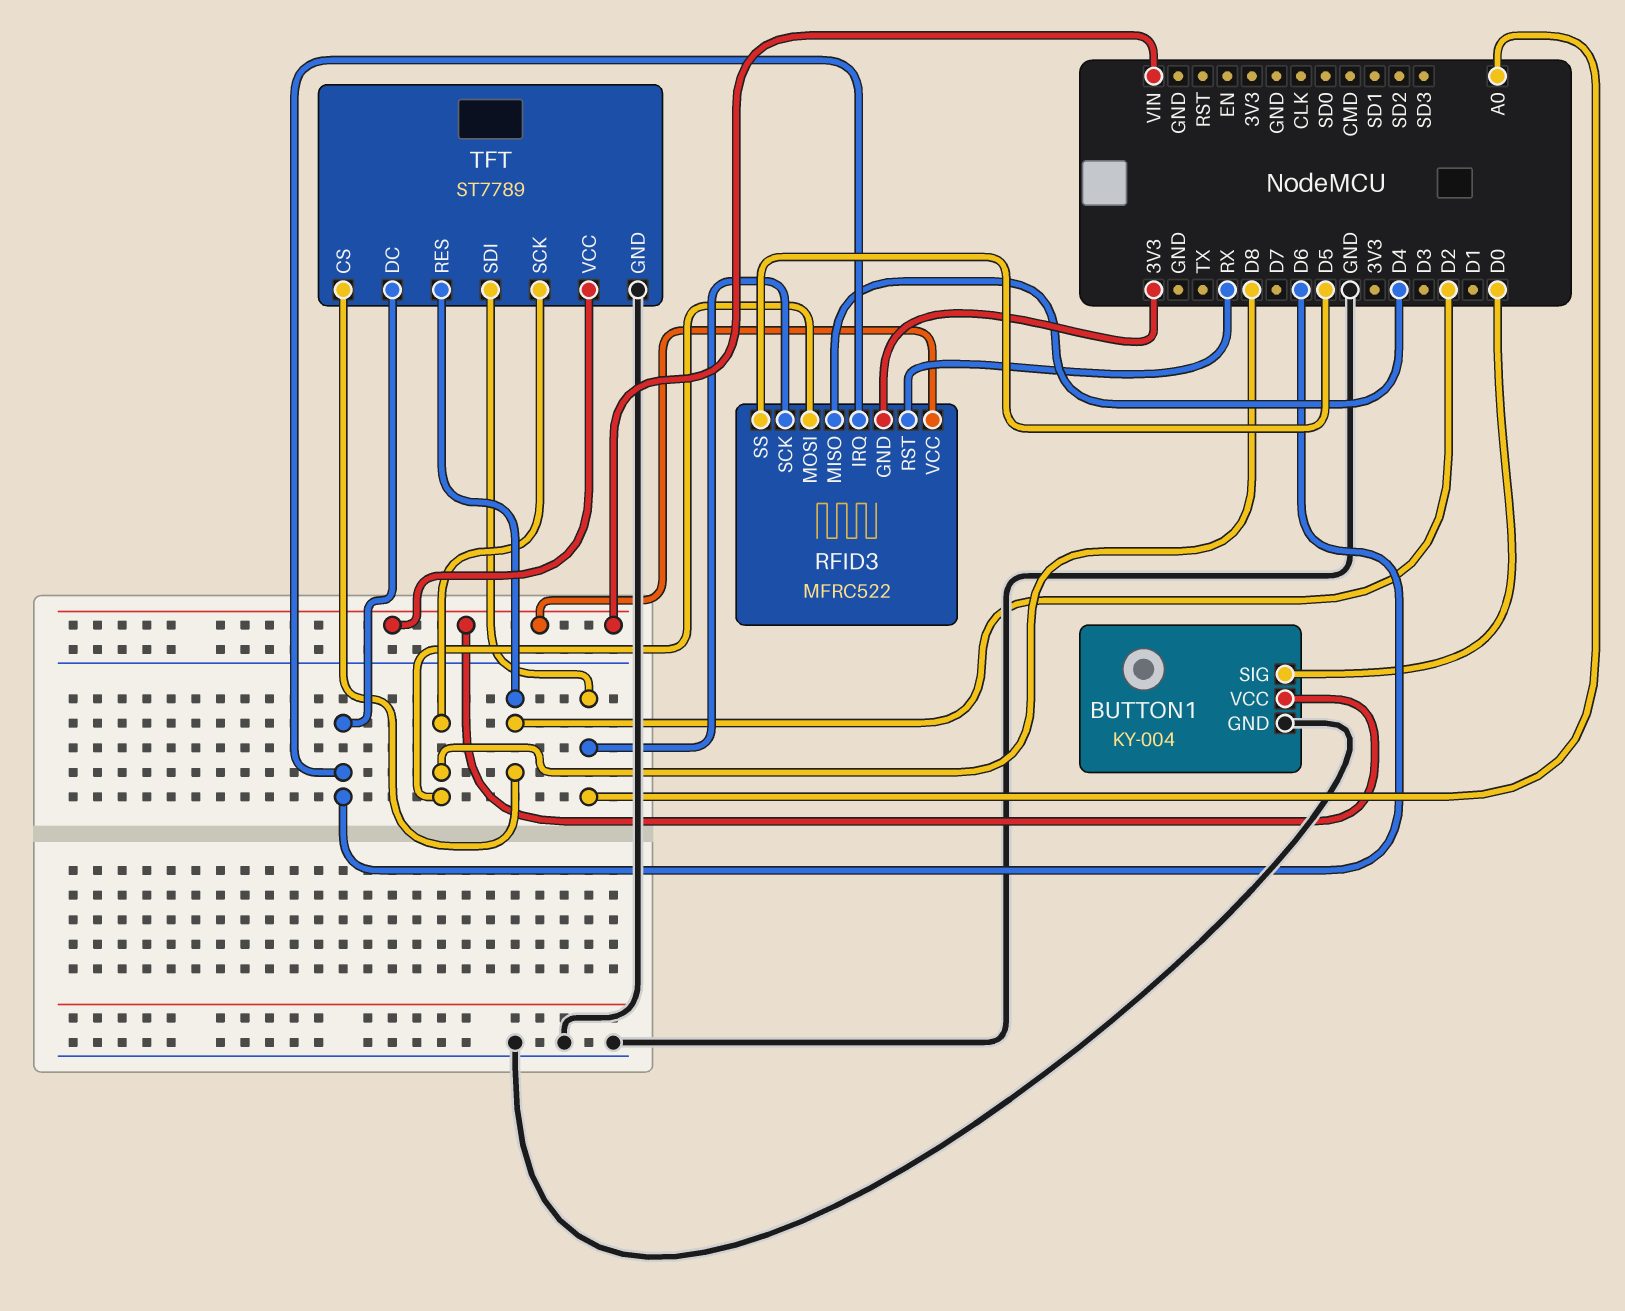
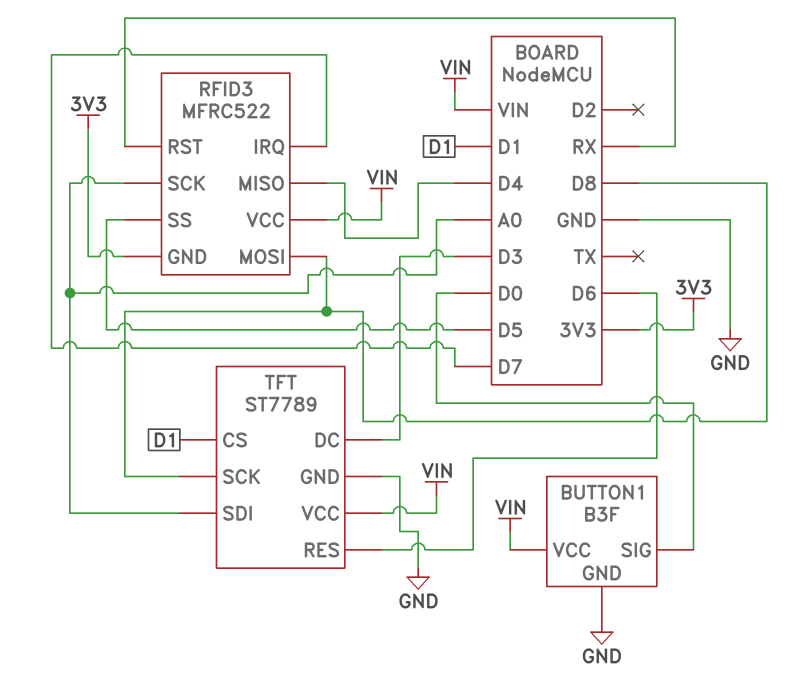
BUTTON1: KY-004 -> B3F
RFID3 pin IRQ: D6 -> D7
TFT pin CS: D2 -> D1
TFT pin DC: D6 -> D3
TFT pin RES: D2 -> D6

